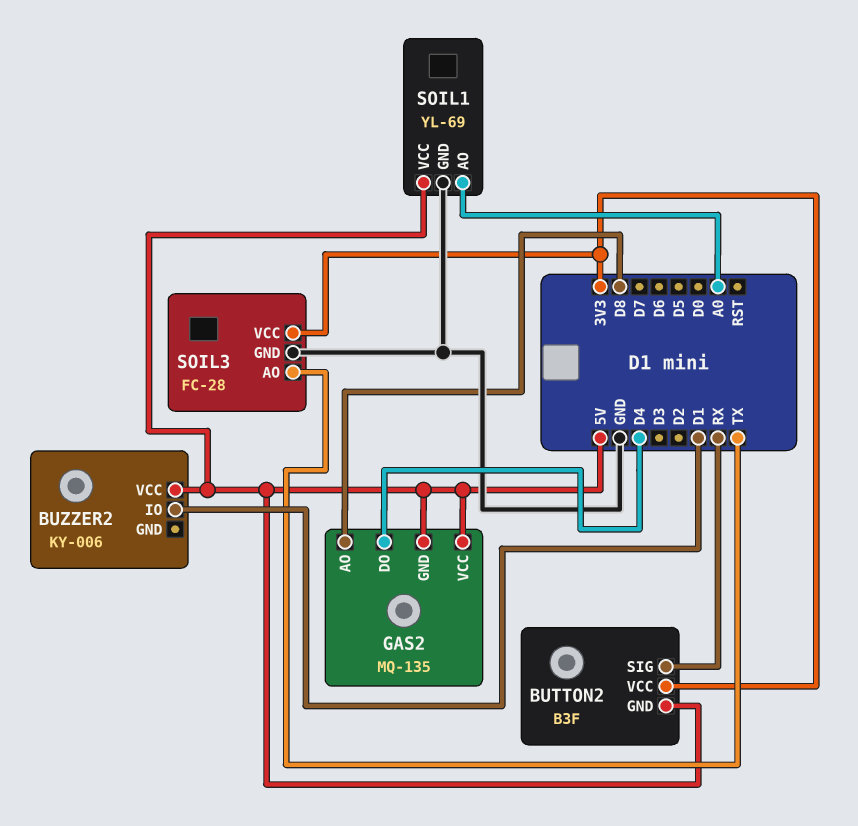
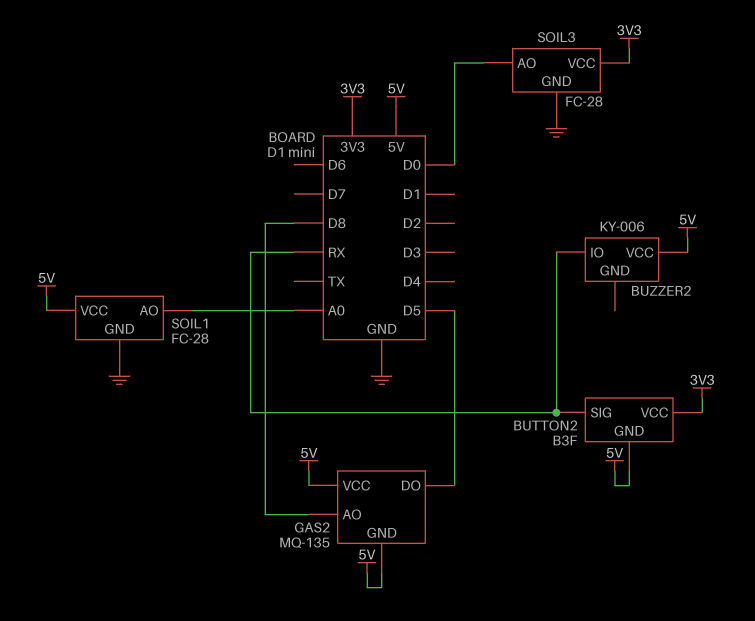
BUZZER2 pin IO: D1 -> RX
GAS2 pin DO: D4 -> D5
SOIL1: YL-69 -> FC-28
SOIL3 pin AO: TX -> D0

